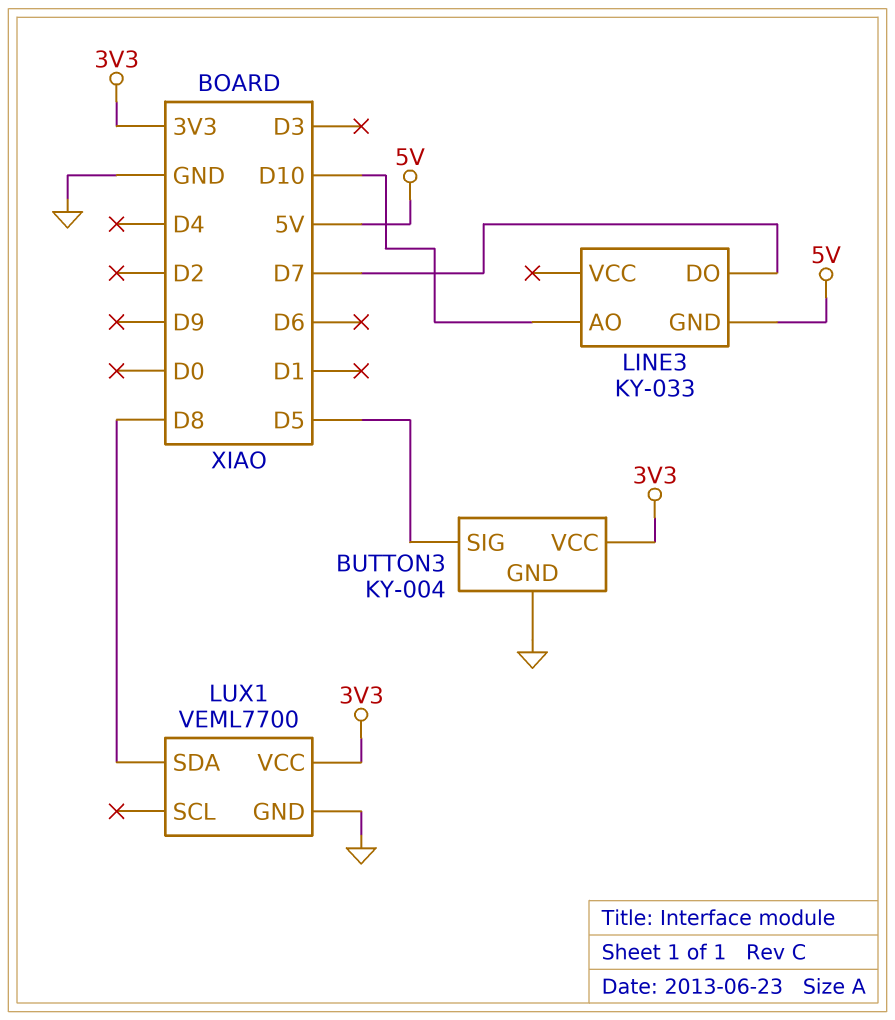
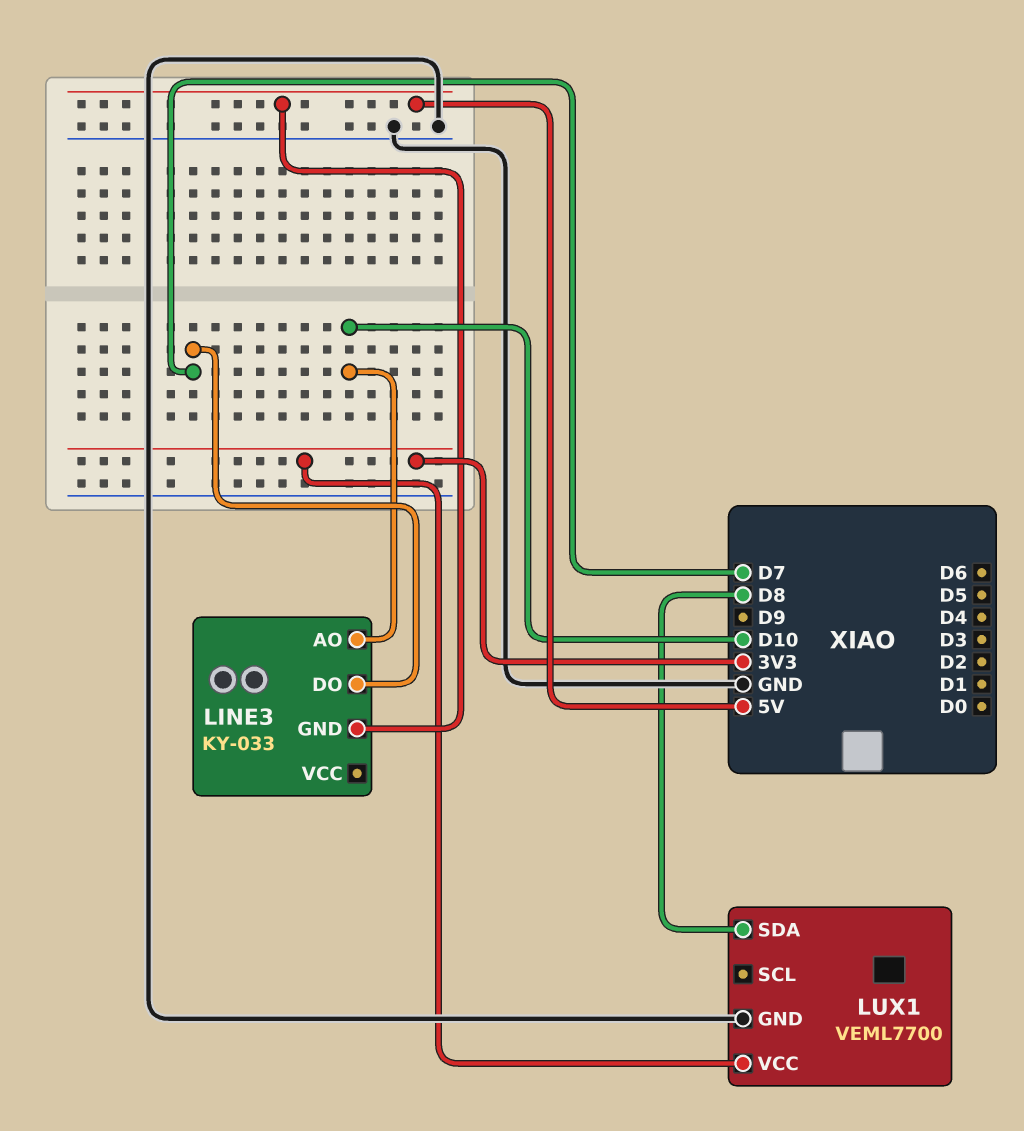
BUTTON3: KY-004 -> none
BUTTON3 pin GND: GND -> none
BUTTON3 pin SIG: D5 -> none
BUTTON3 pin VCC: 3V3 -> none

